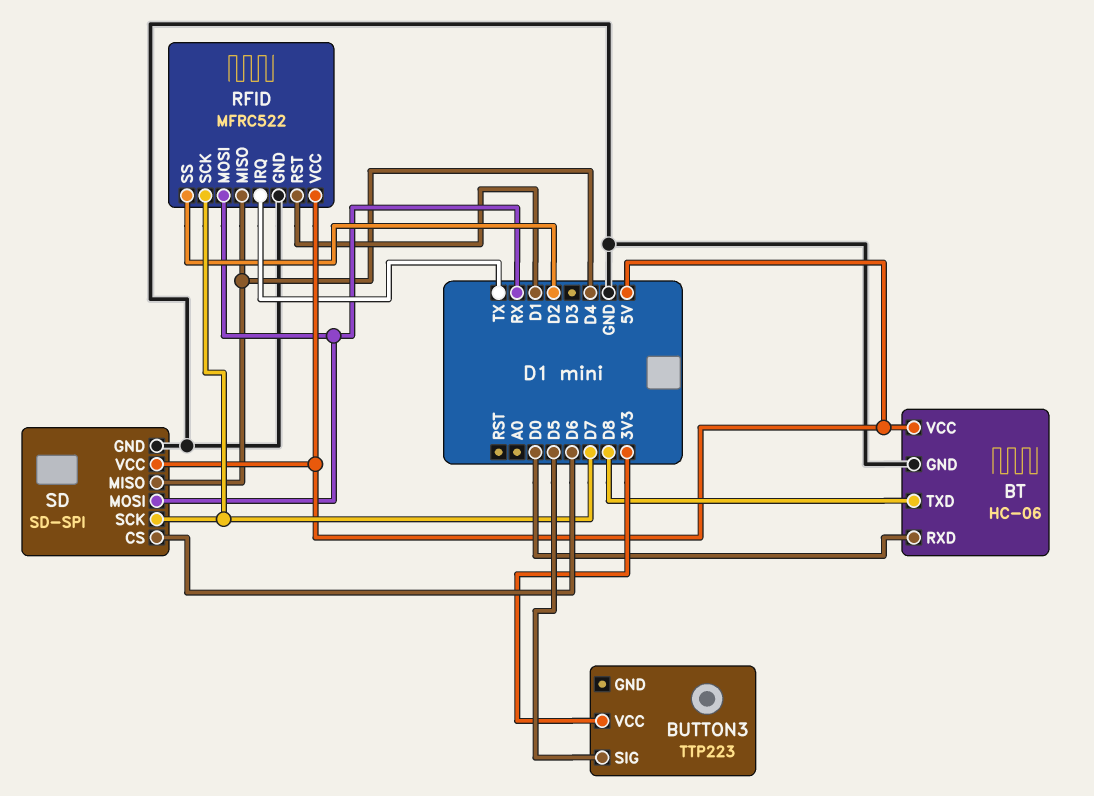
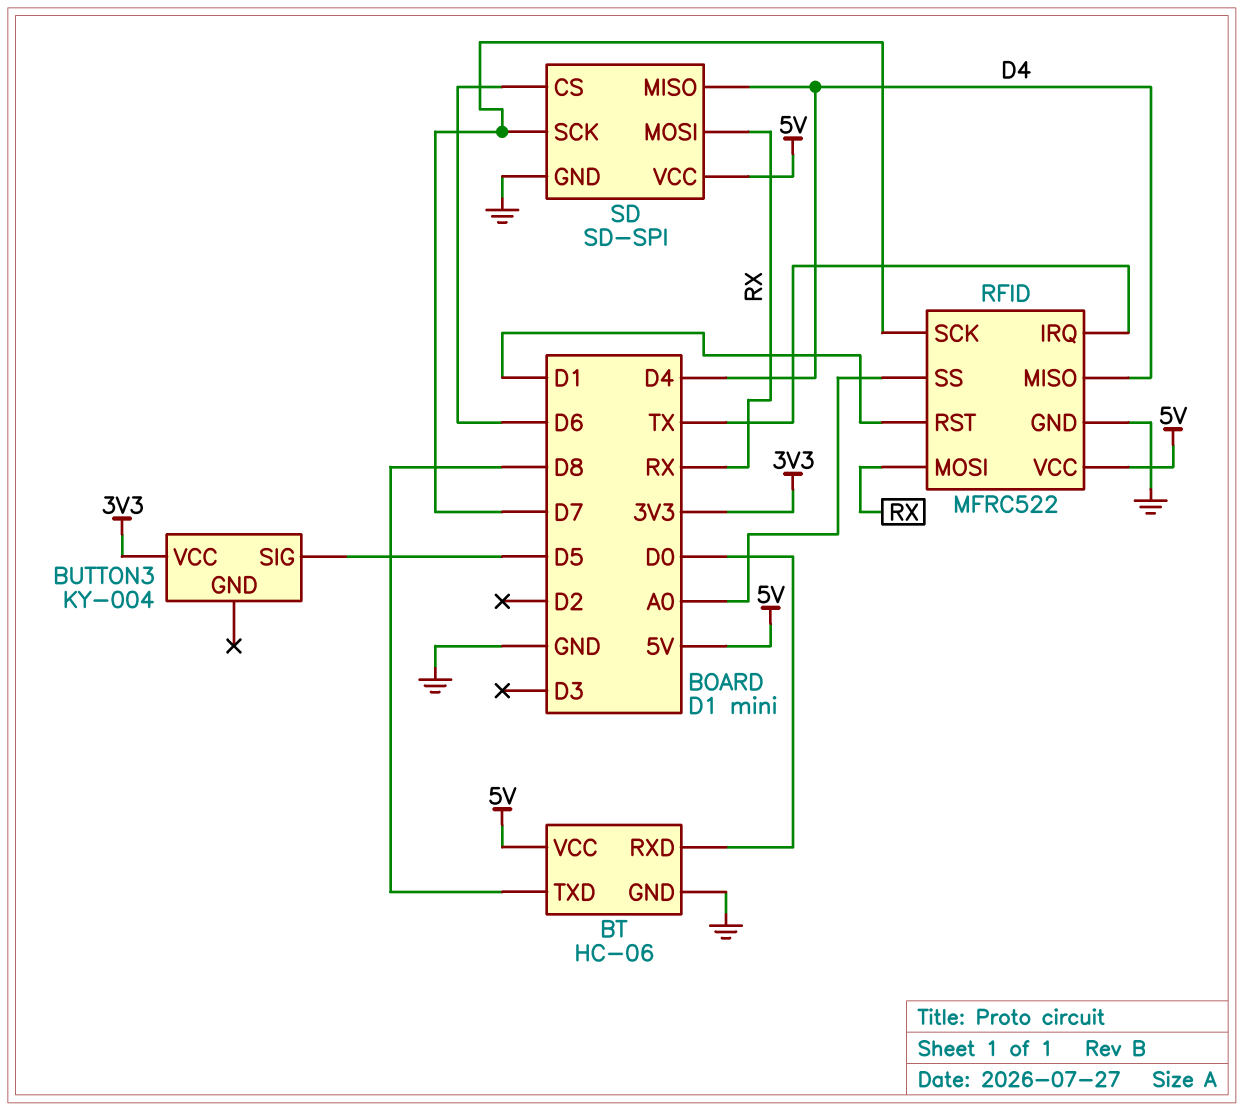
BUTTON3: TTP223 -> KY-004
RFID pin SS: D2 -> A0

